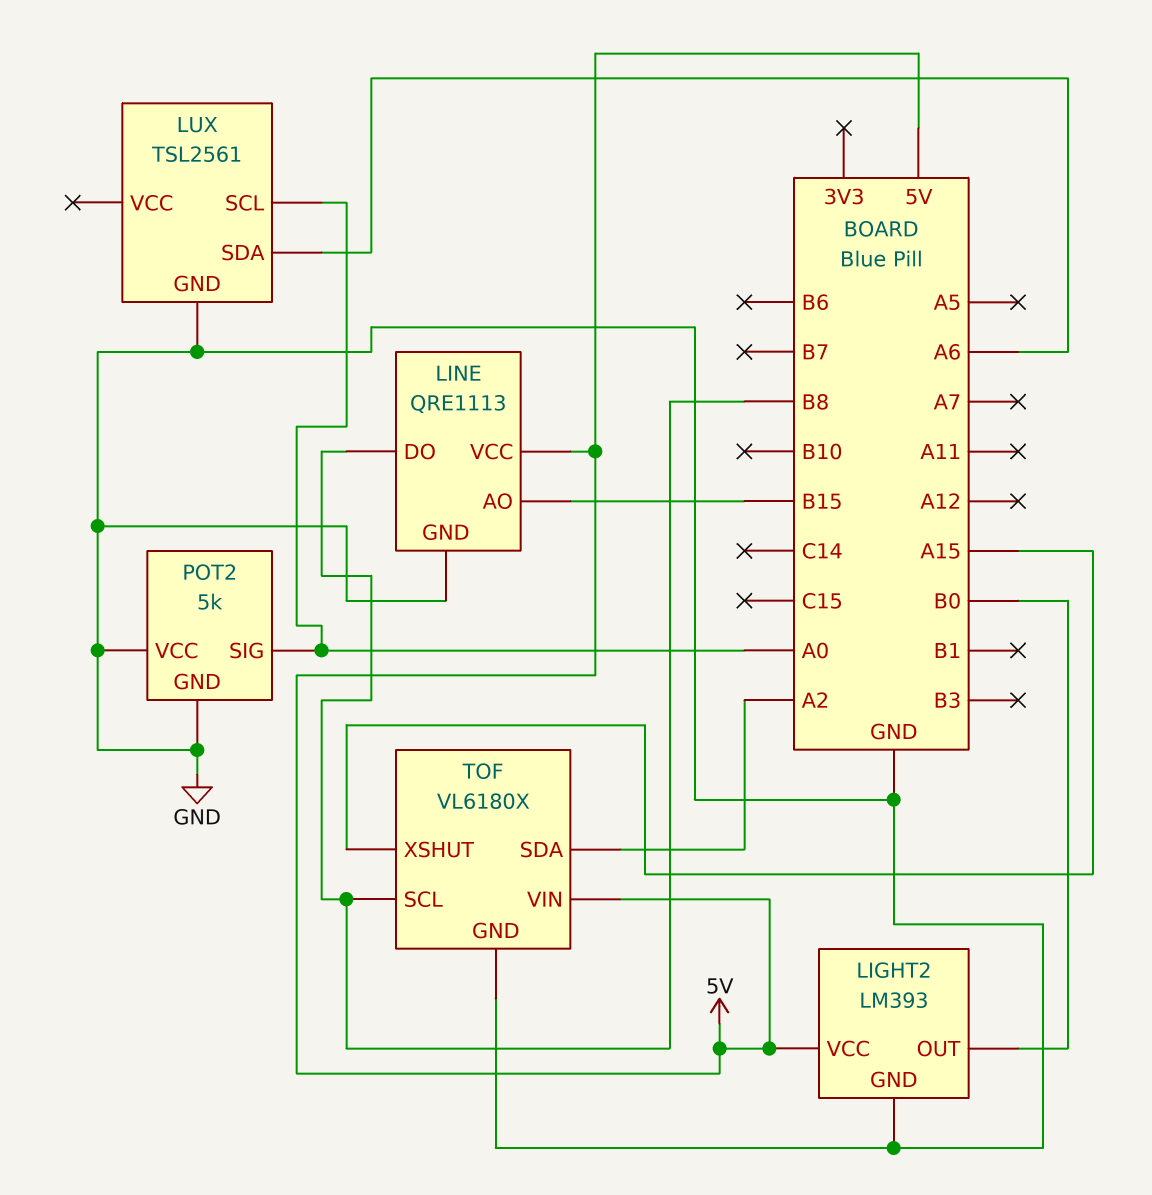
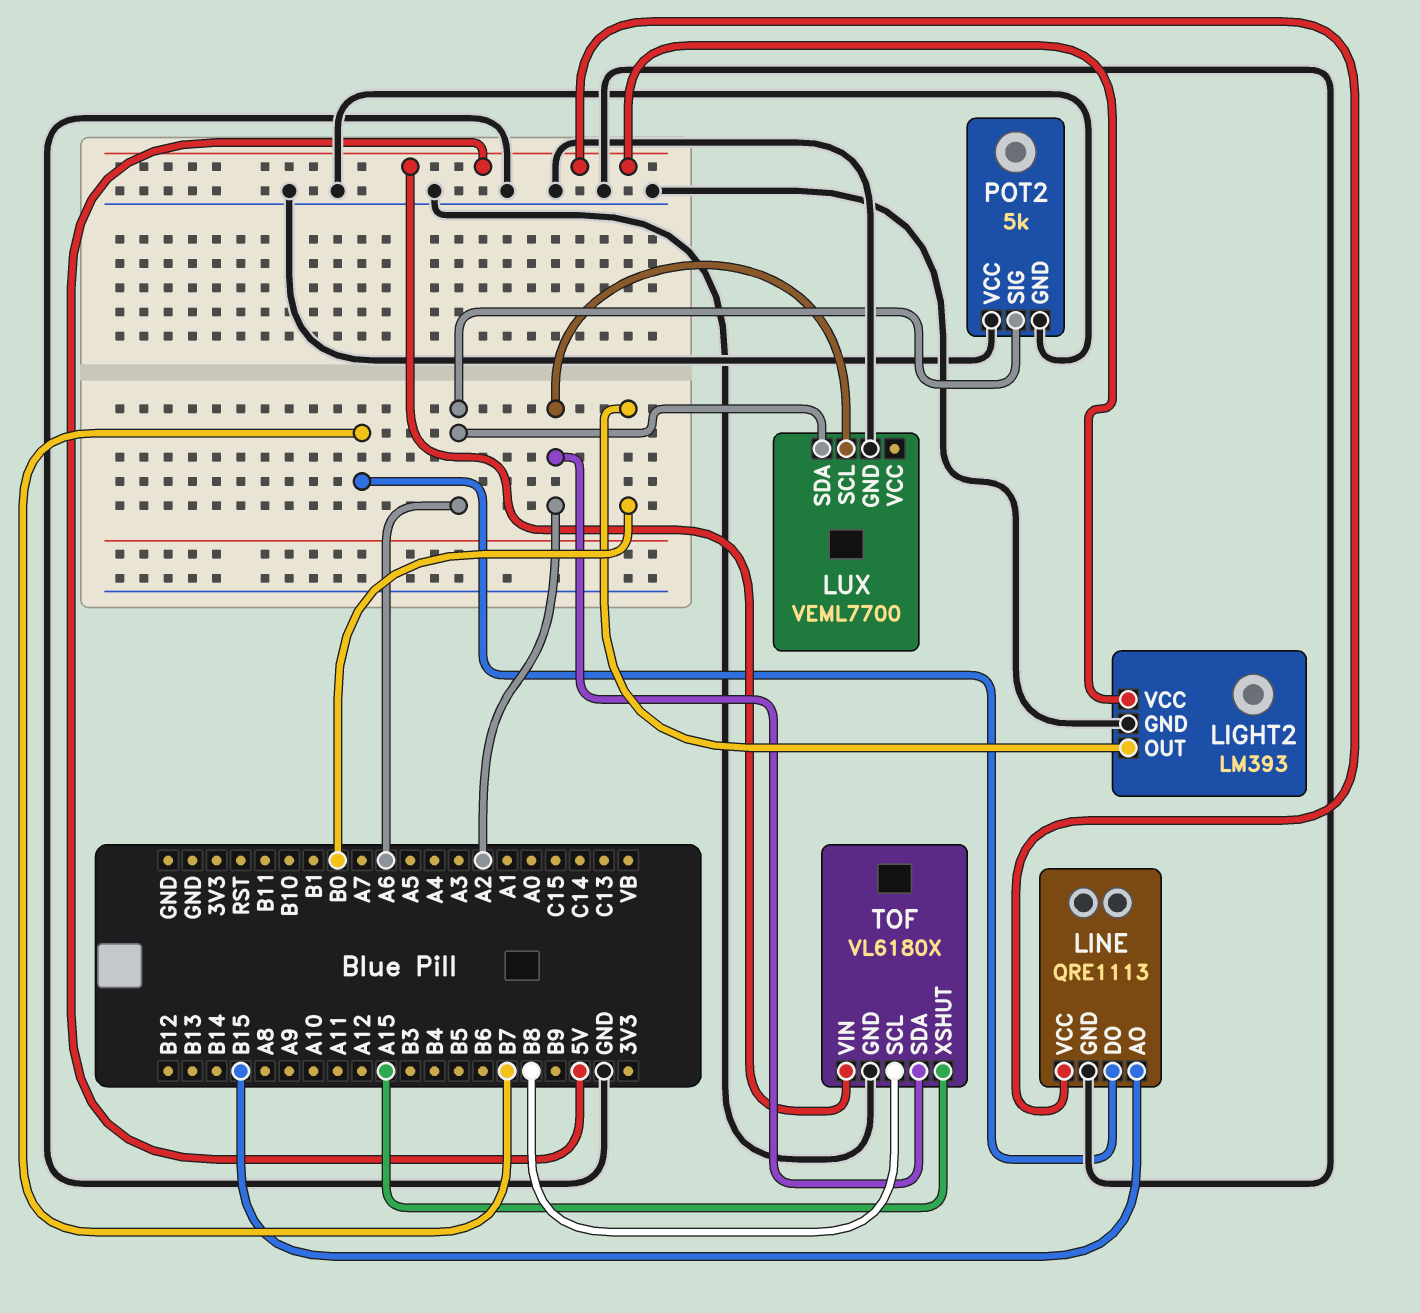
LINE pin DO: B8 -> B7
LUX: TSL2561 -> VEML7700
LUX pin SCL: A0 -> A2
POT2 pin SIG: A0 -> A6

